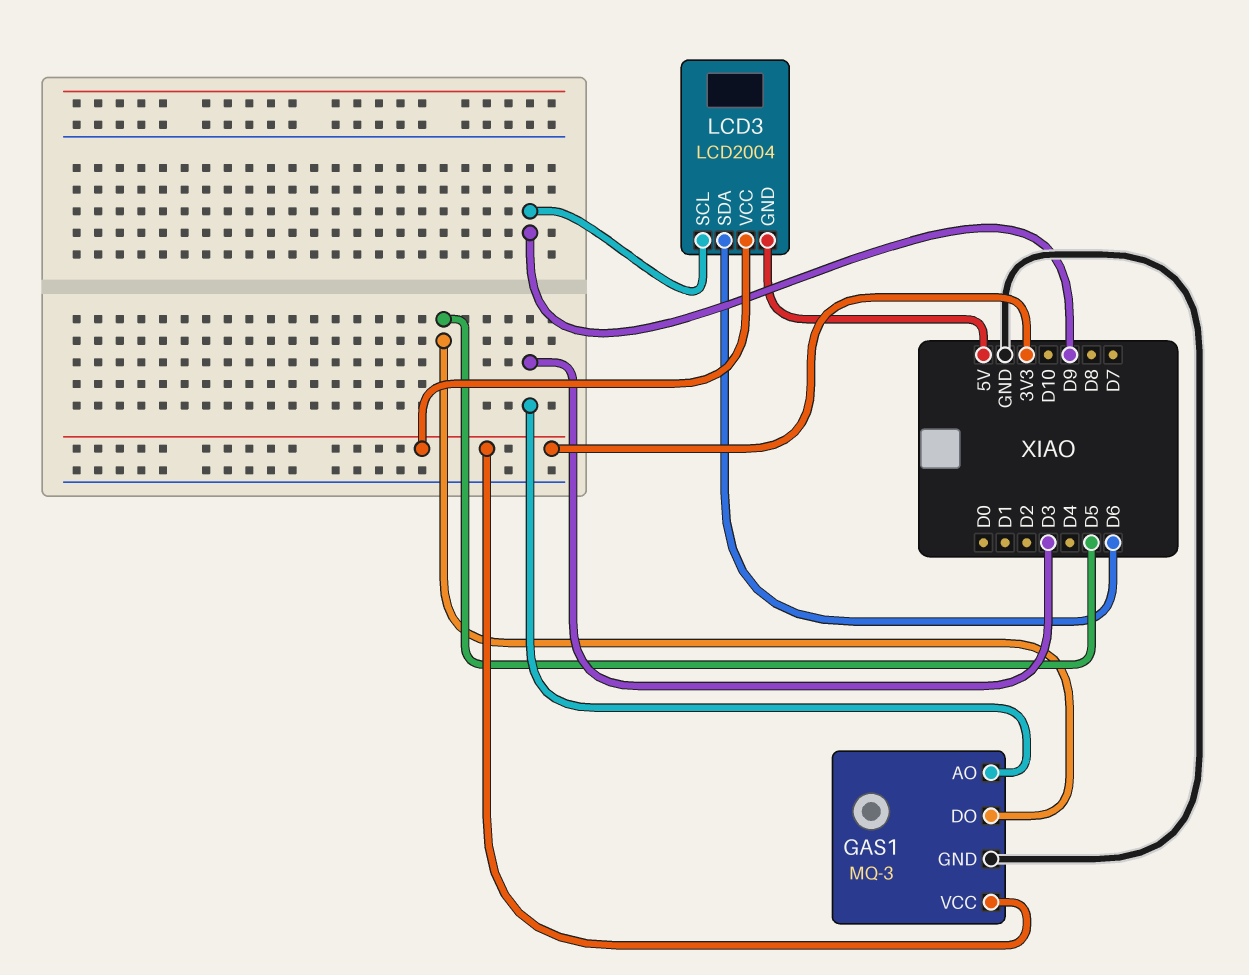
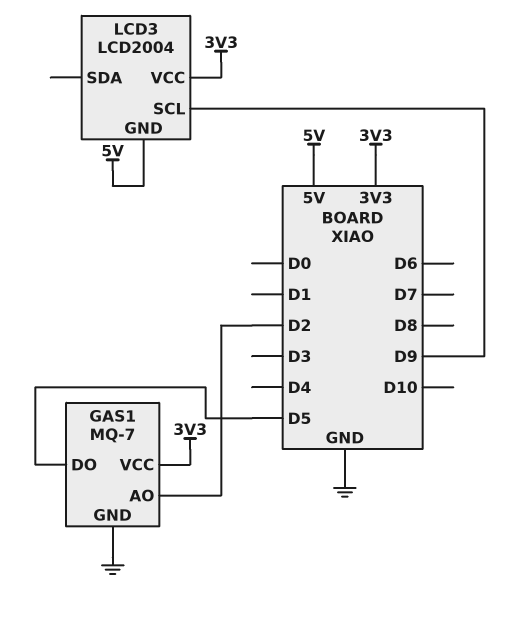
GAS1: MQ-3 -> MQ-7
GAS1 pin AO: D3 -> D2
LCD3 pin SDA: D6 -> none

